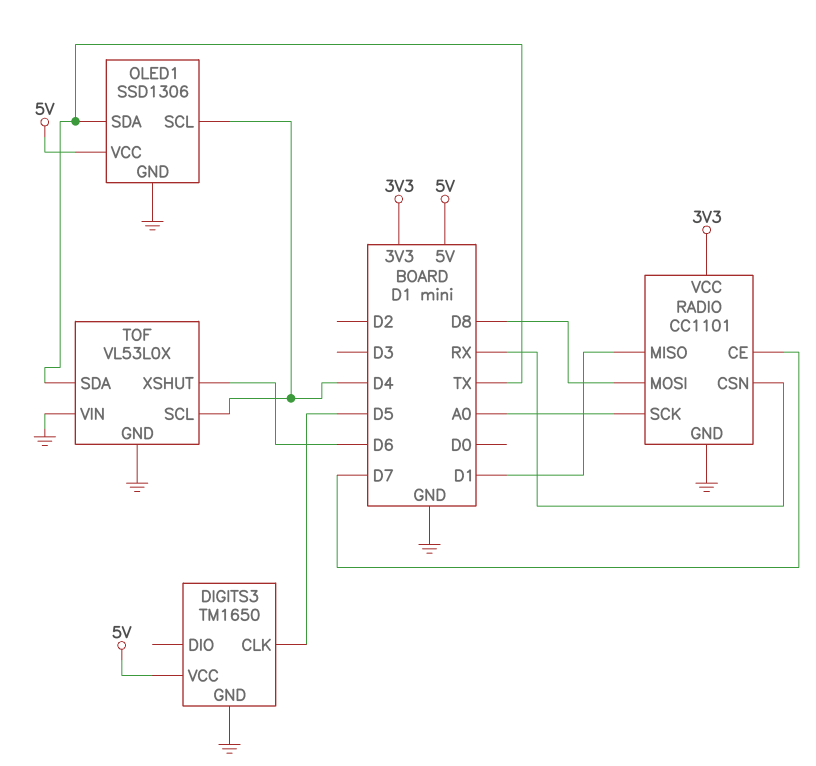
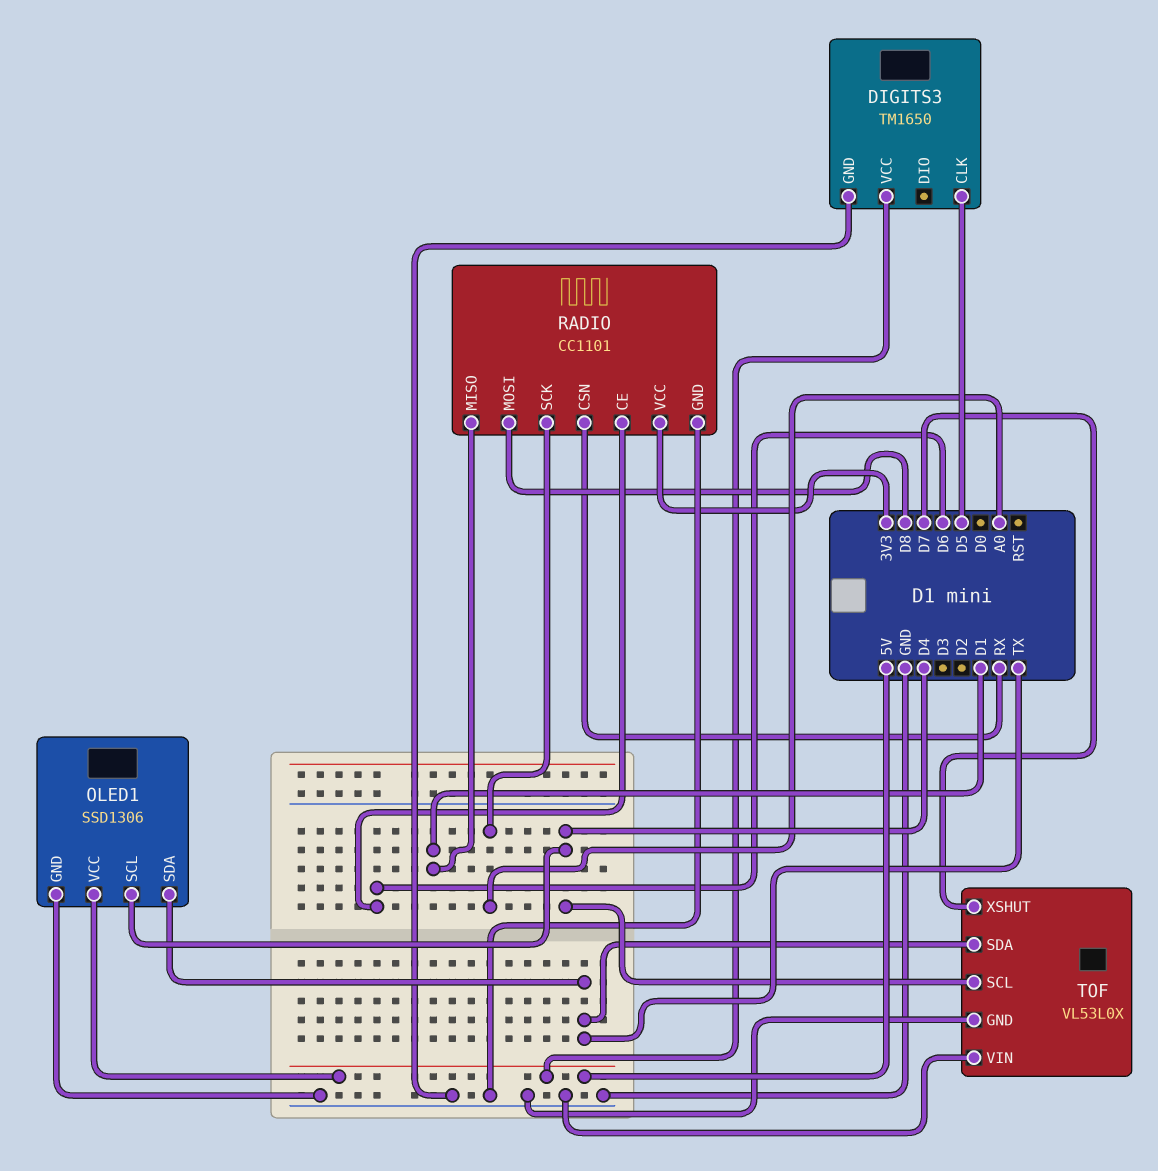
RADIO pin CE: D7 -> D6
TOF pin XSHUT: D6 -> D7

